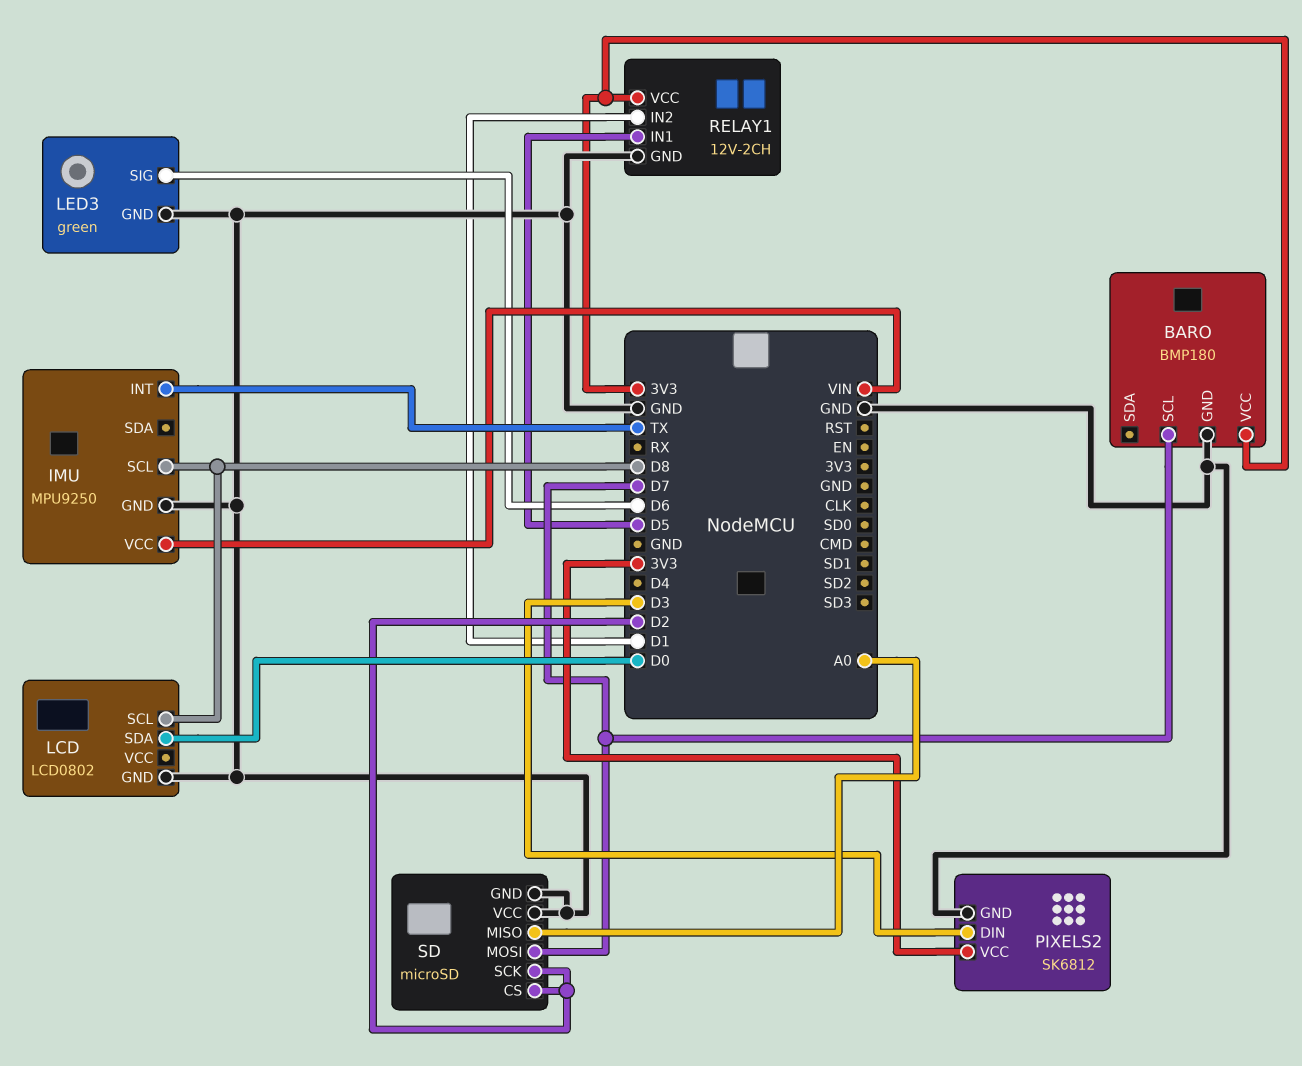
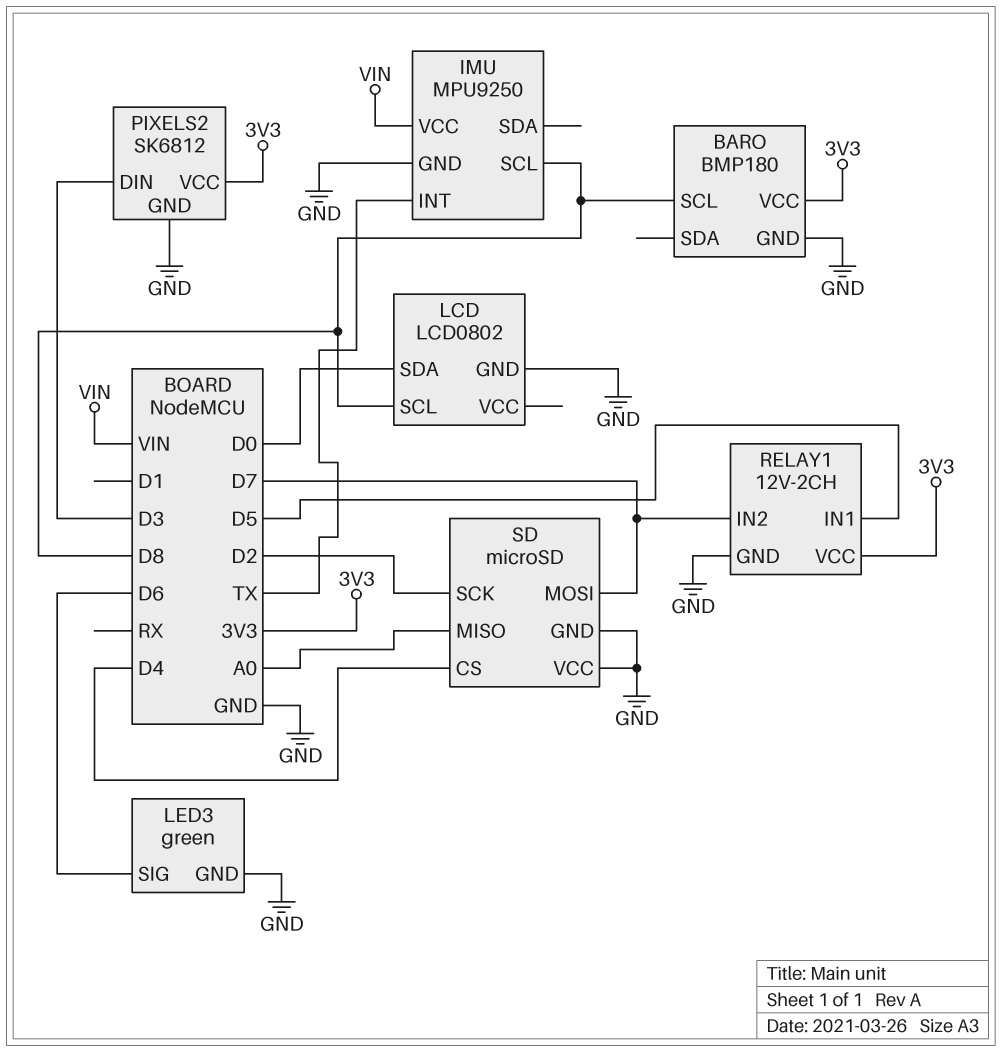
BARO pin SCL: D7 -> D8
RELAY1 pin IN2: D1 -> D7
SD pin CS: D2 -> D4

